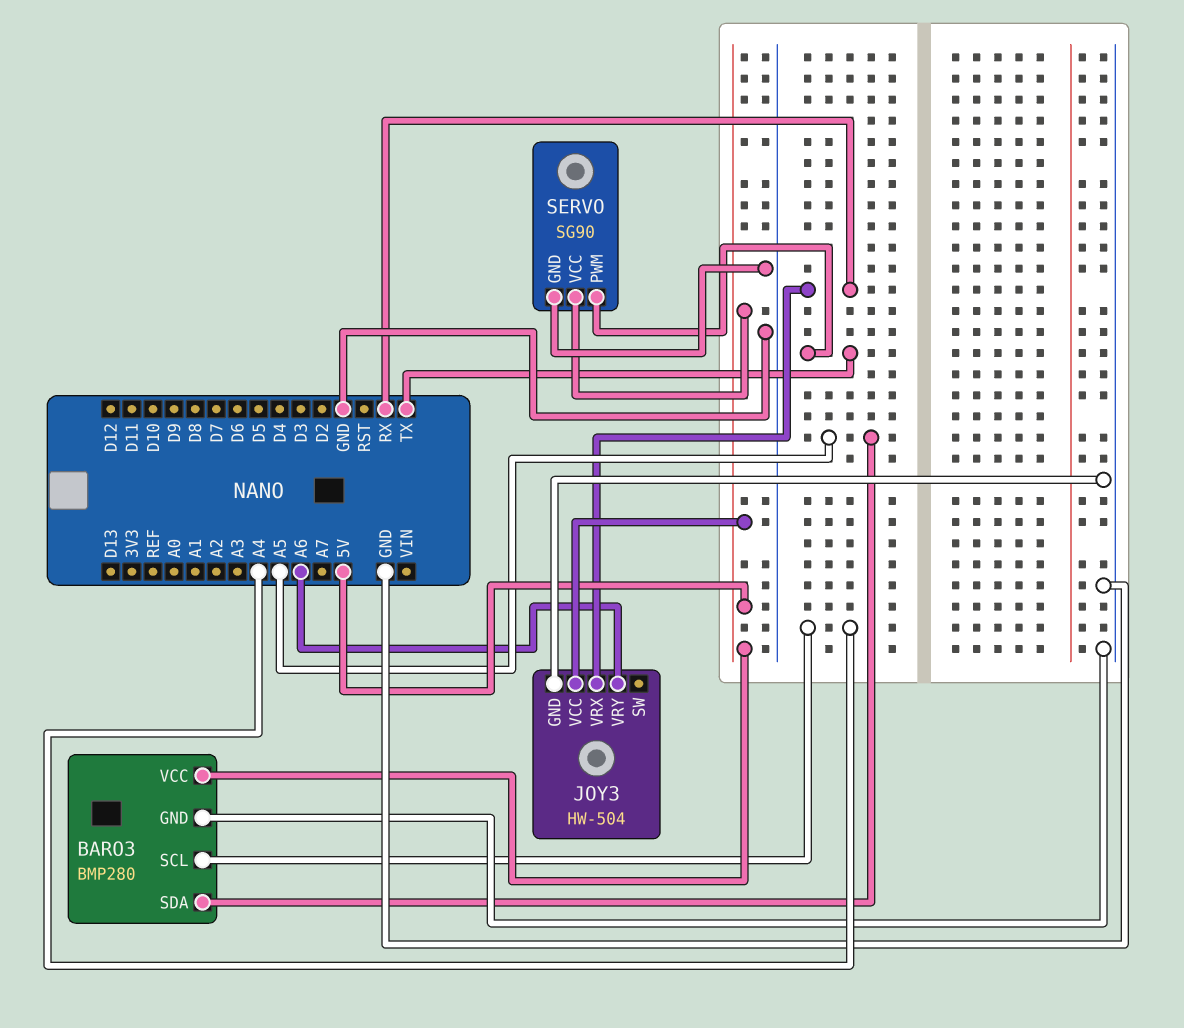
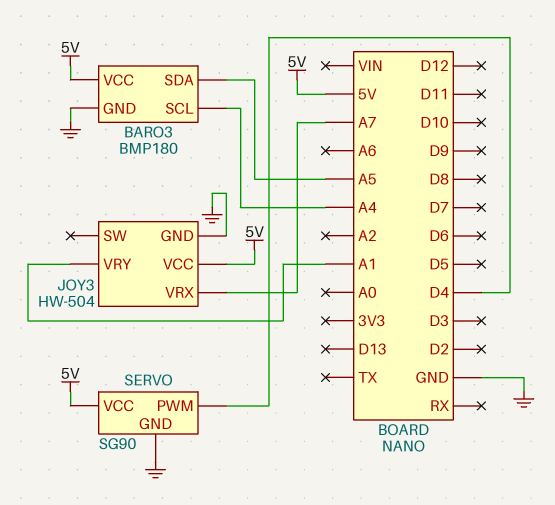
BARO3: BMP280 -> BMP180
JOY3 pin VRX: RX -> A7
JOY3 pin VRY: A6 -> A1
SERVO pin PWM: TX -> D4

